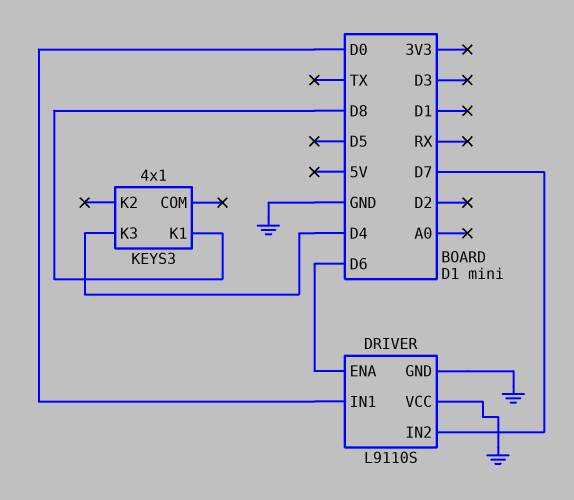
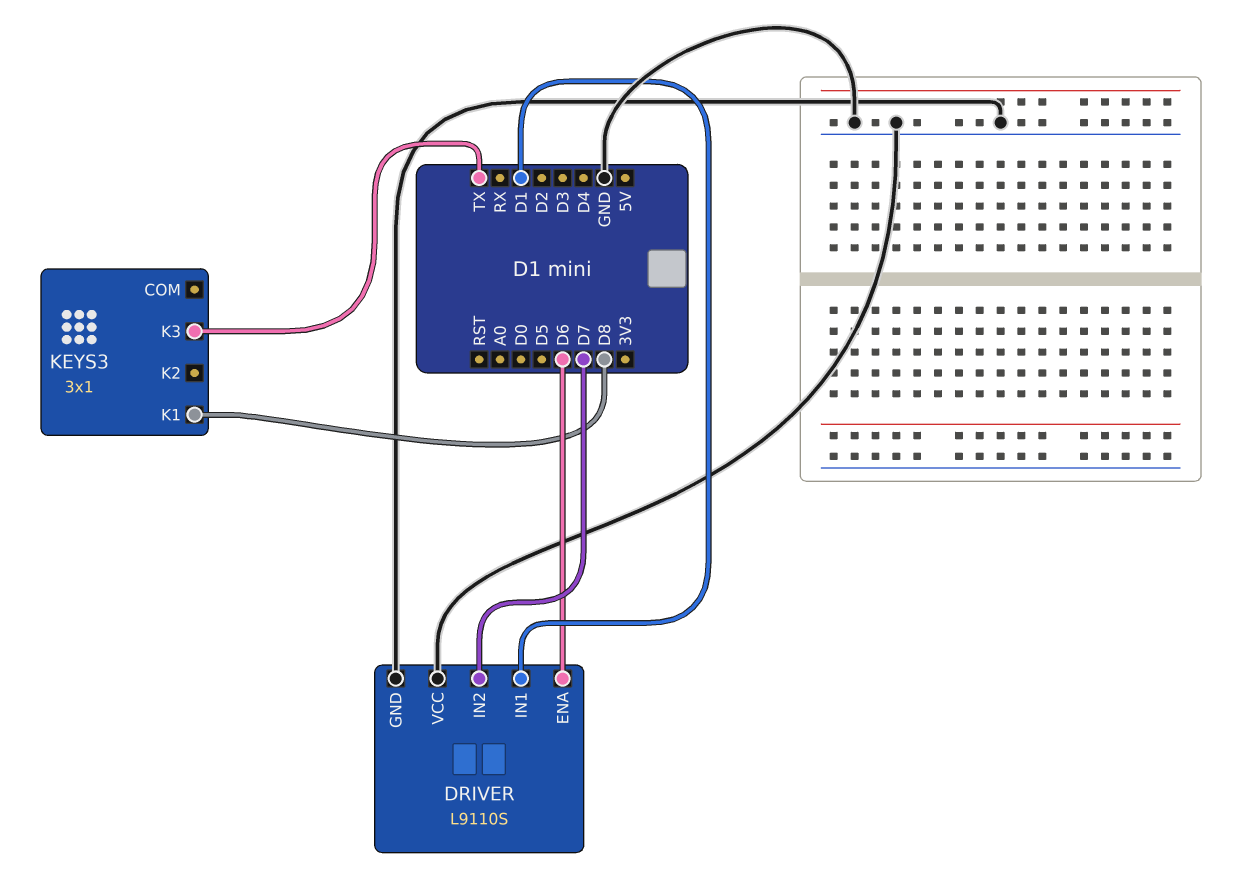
DRIVER pin IN1: D0 -> D1
KEYS3: 4x1 -> 3x1
KEYS3 pin K3: D4 -> TX

